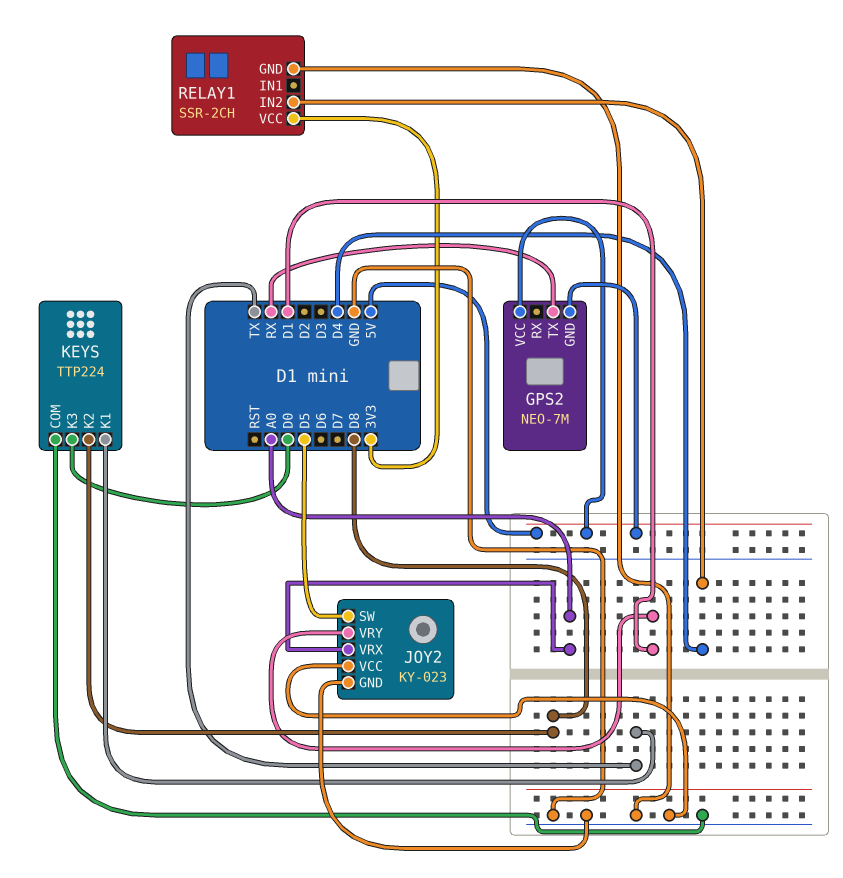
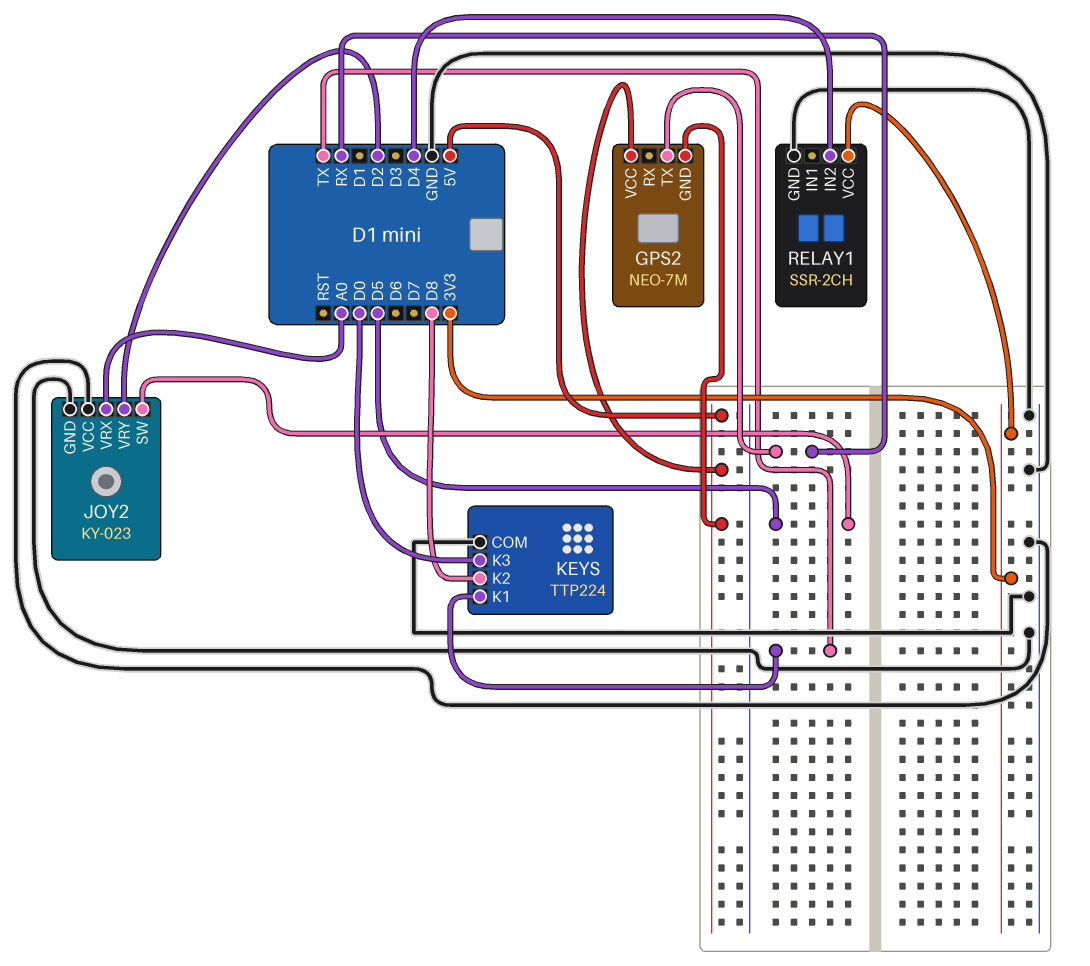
JOY2 pin VRY: D1 -> D2

